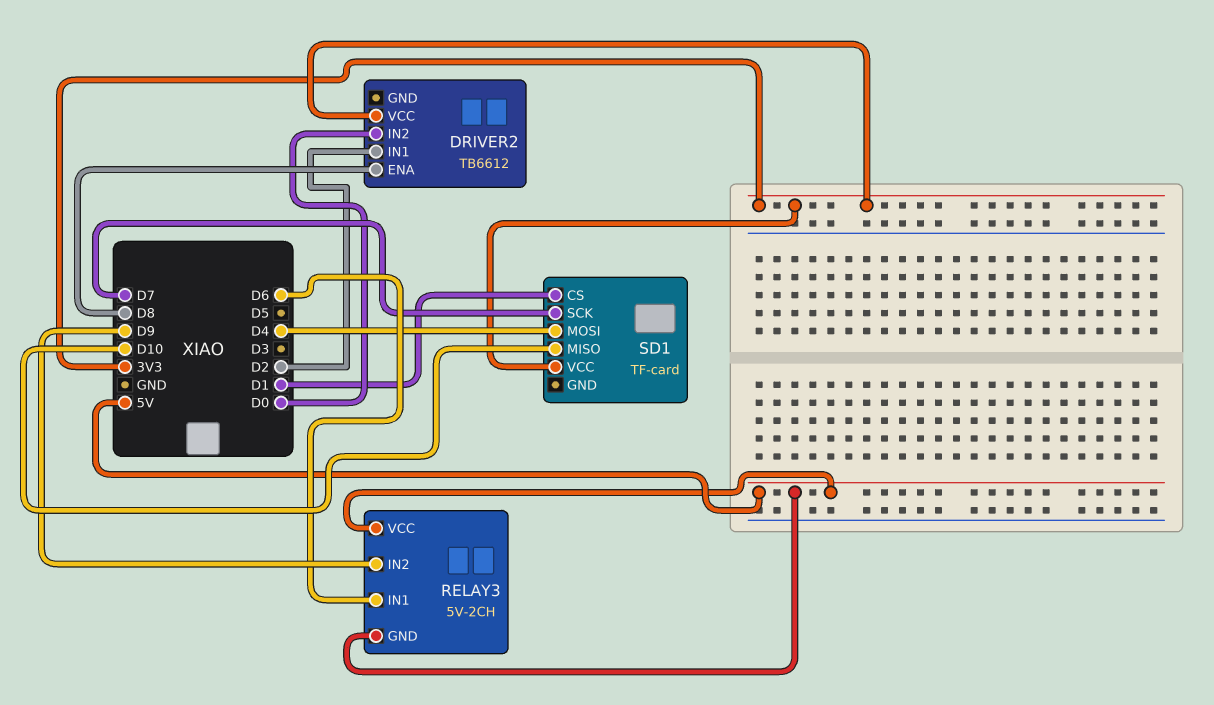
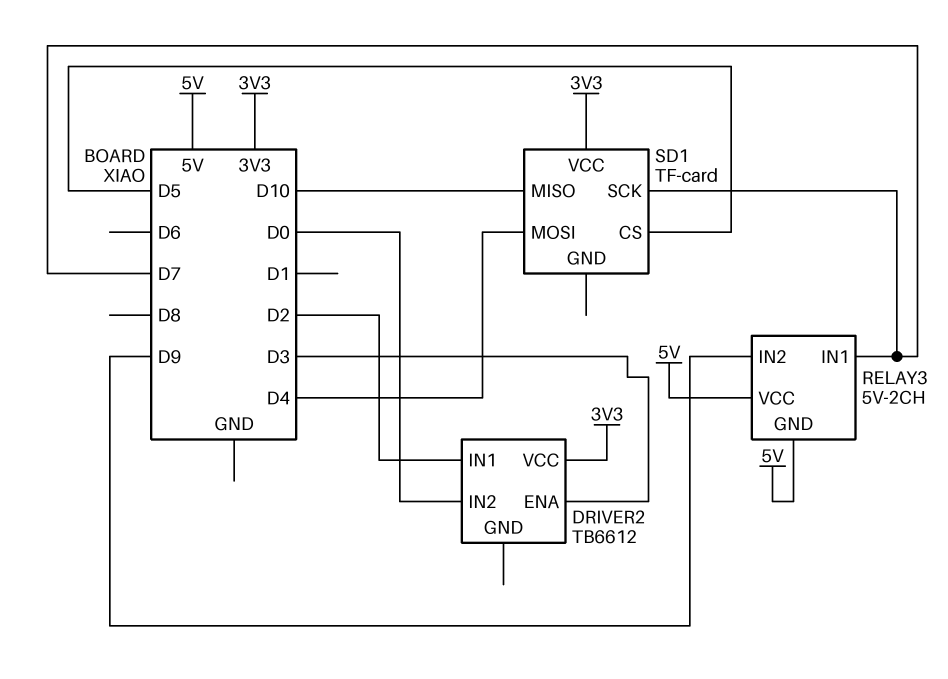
DRIVER2 pin ENA: D8 -> D3
RELAY3 pin IN1: D6 -> D7
SD1 pin CS: D1 -> D5

